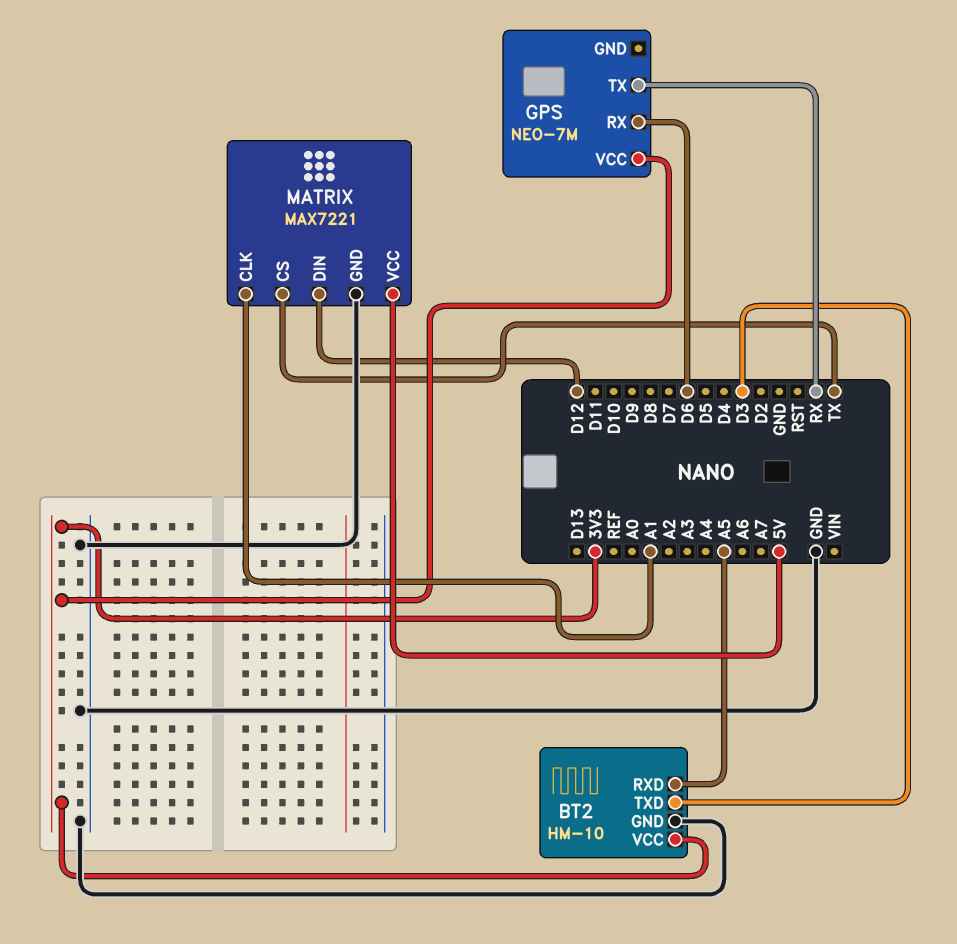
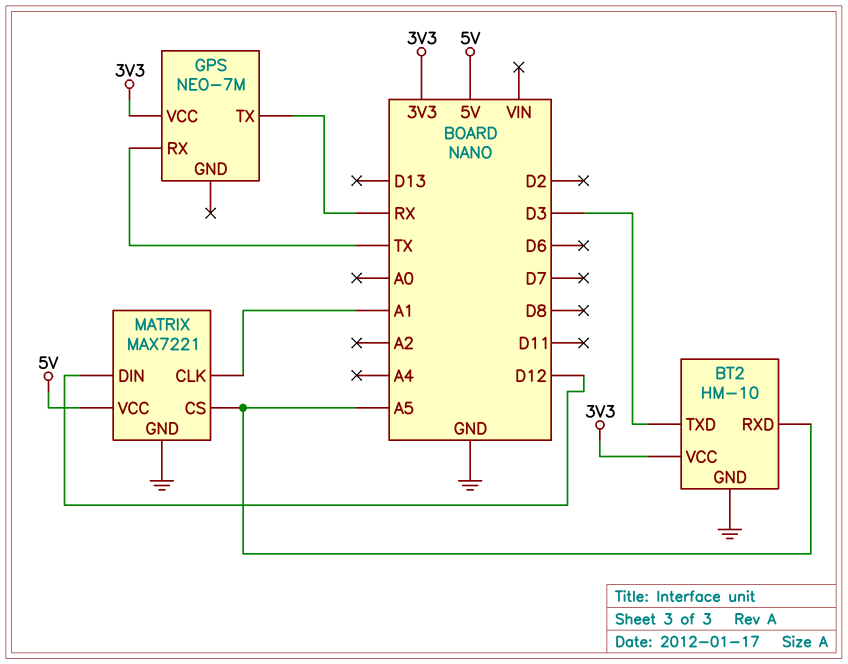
GPS pin RX: D6 -> TX
MATRIX pin CS: TX -> A5

